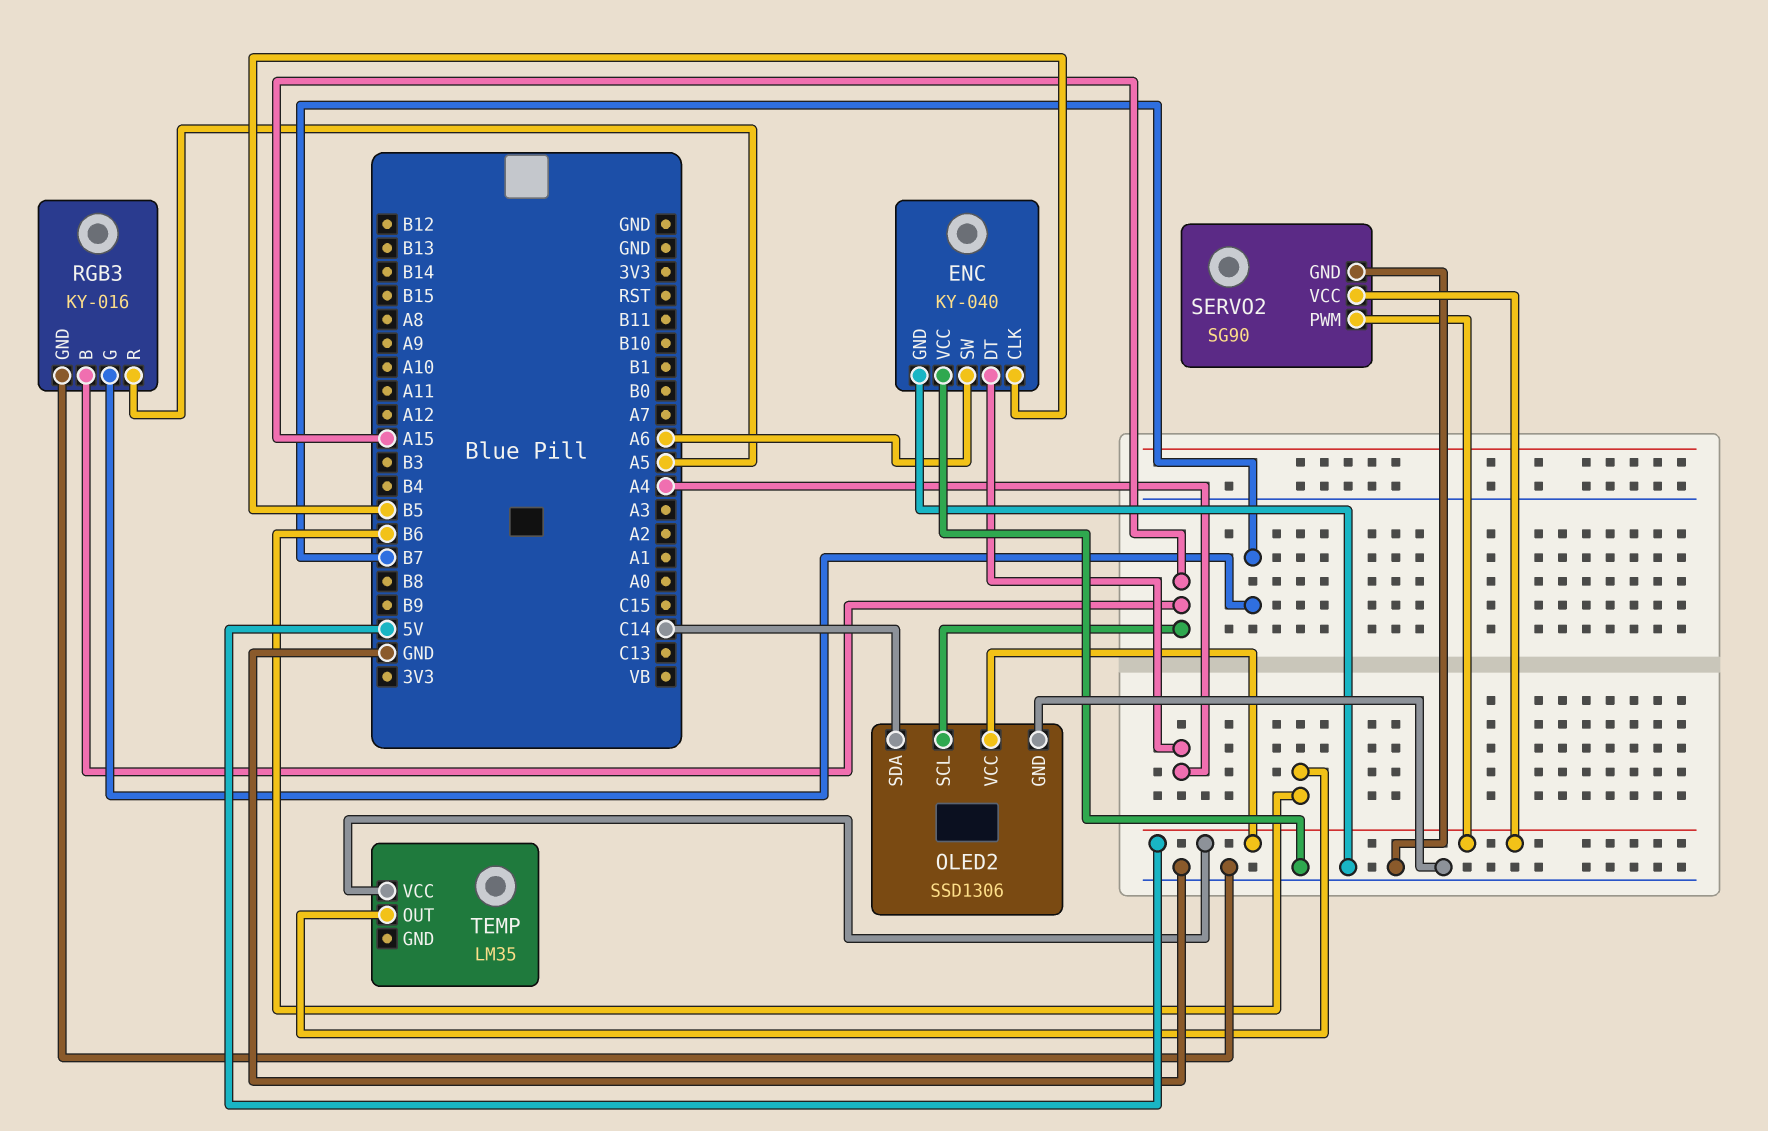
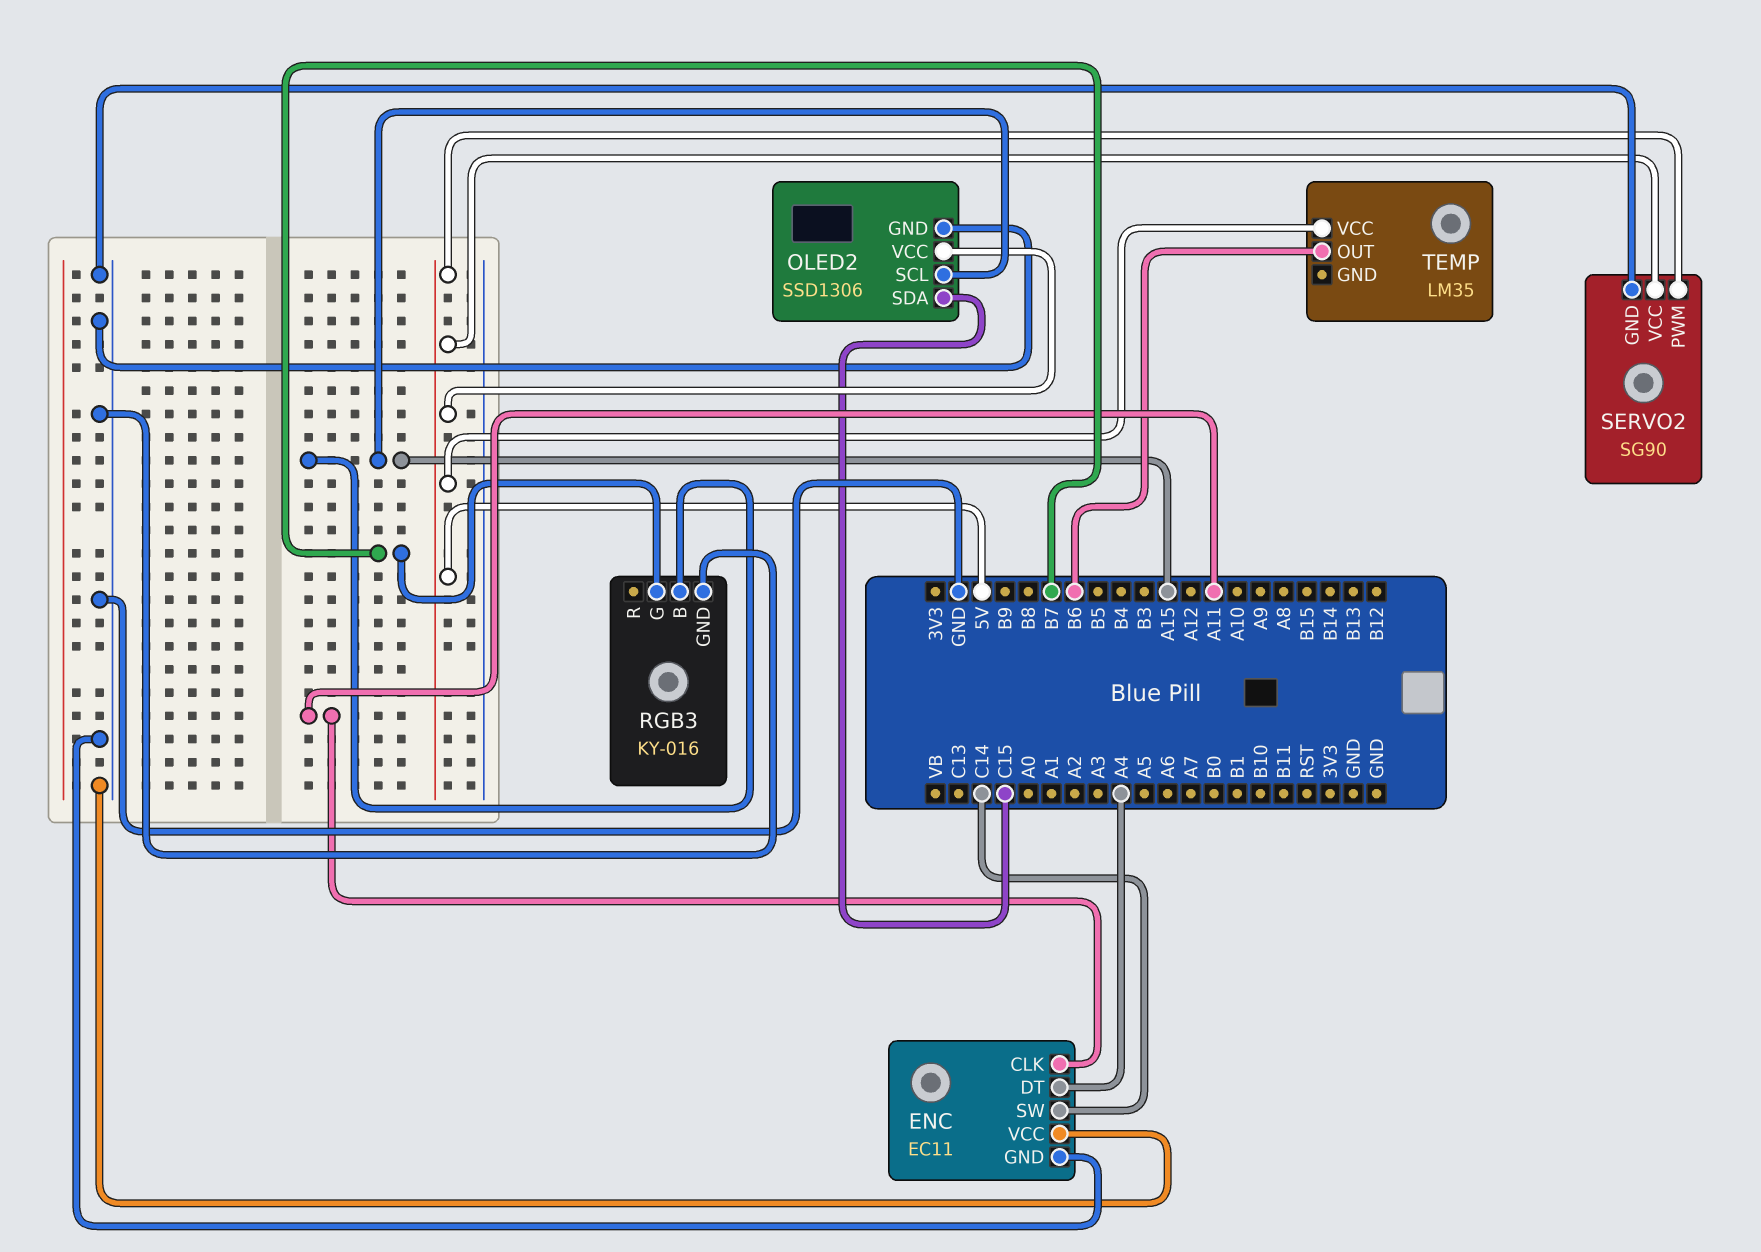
ENC: KY-040 -> EC11
ENC pin CLK: B5 -> A11
ENC pin SW: A6 -> C14
OLED2 pin SDA: C14 -> C15
RGB3 pin R: A5 -> none

